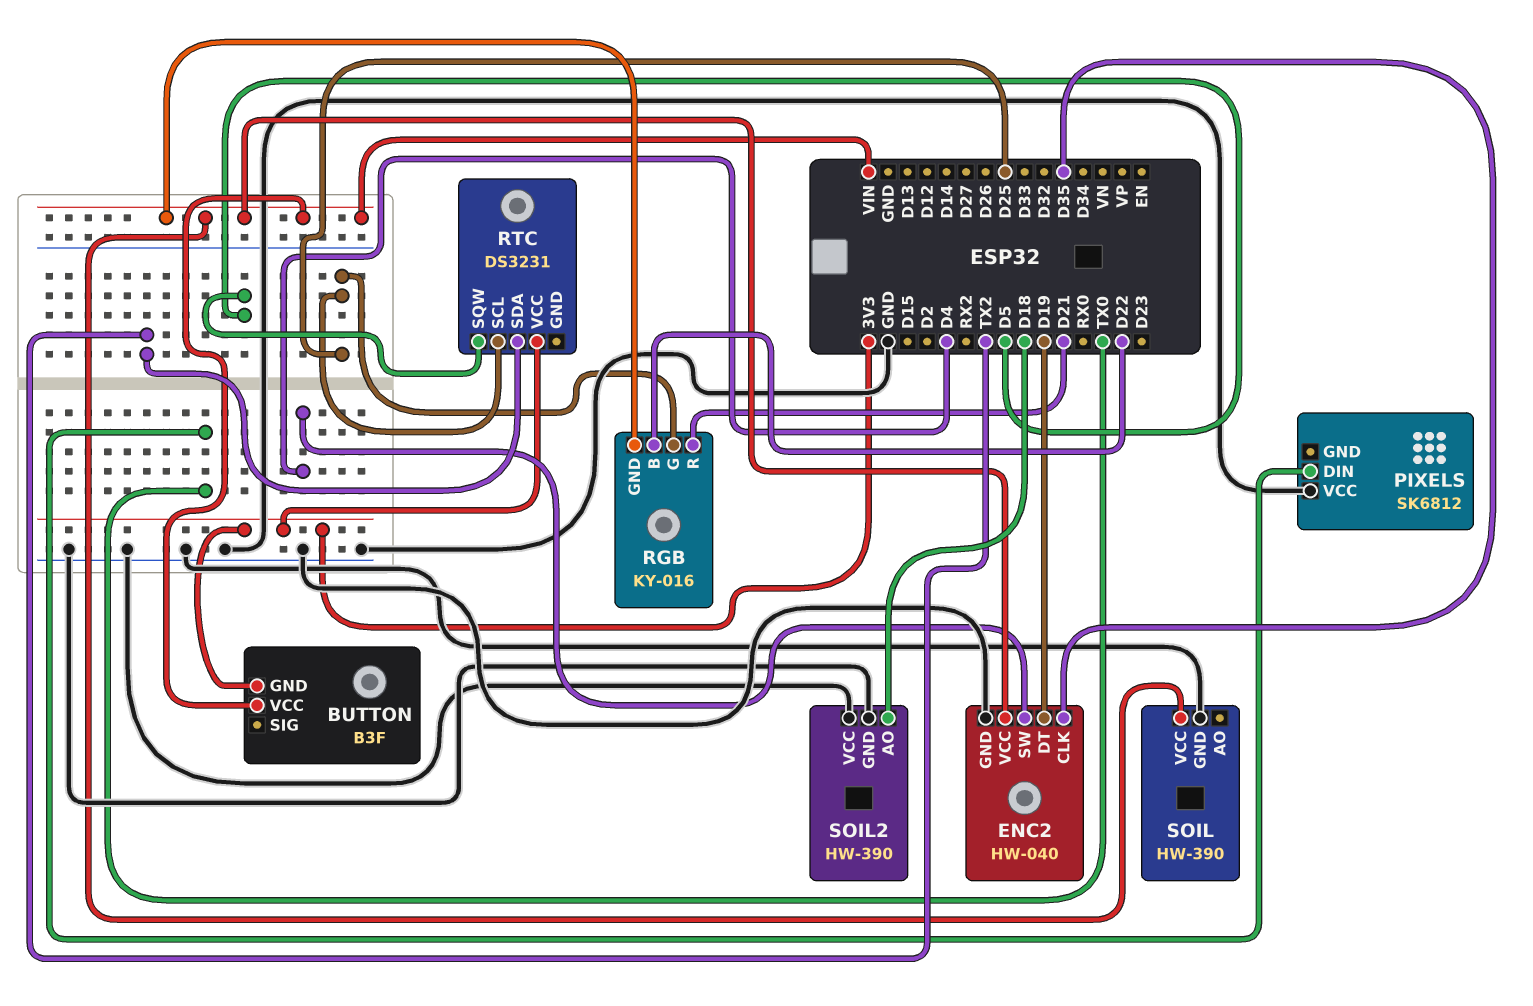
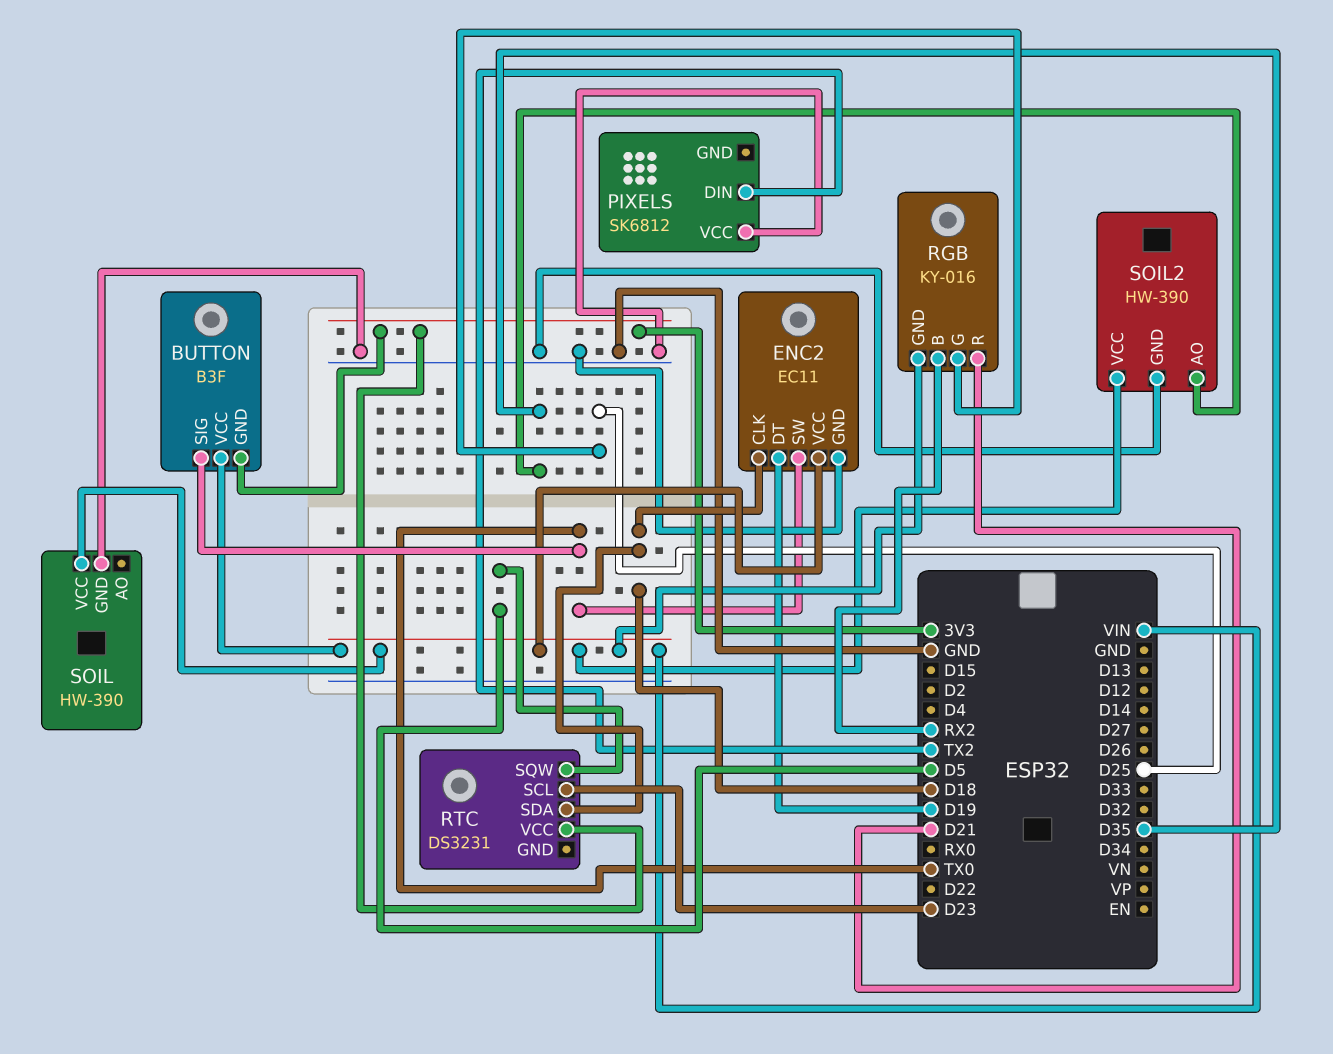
BUTTON pin SIG: none -> TX0
ENC2: HW-040 -> EC11
ENC2 pin CLK: D35 -> D18
ENC2 pin SW: D4 -> TX0
PIXELS pin DIN: TX0 -> TX2
RGB pin B: D22 -> RX2
RTC pin SCL: D25 -> D23
RTC pin SDA: TX2 -> D18
SOIL2 pin AO: D18 -> D35
SOIL2 pin VCC: GND -> VIN

